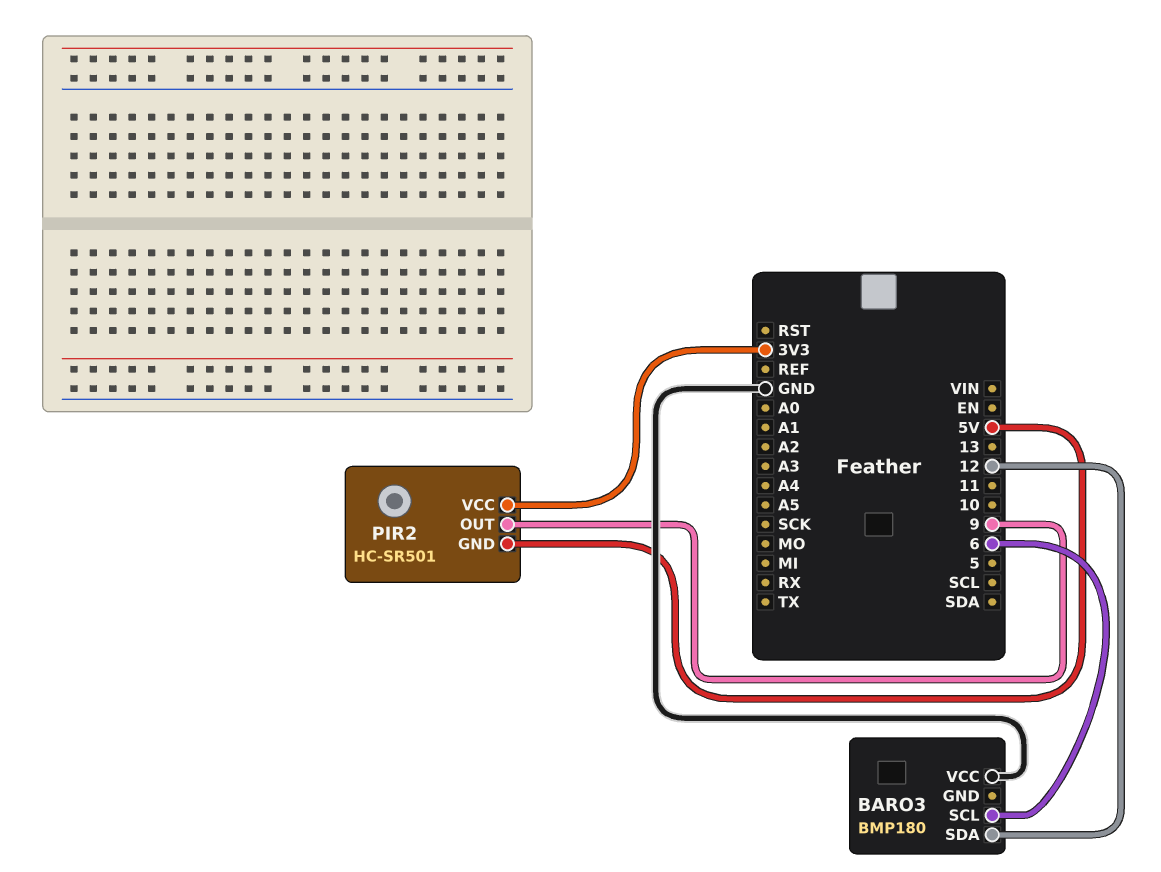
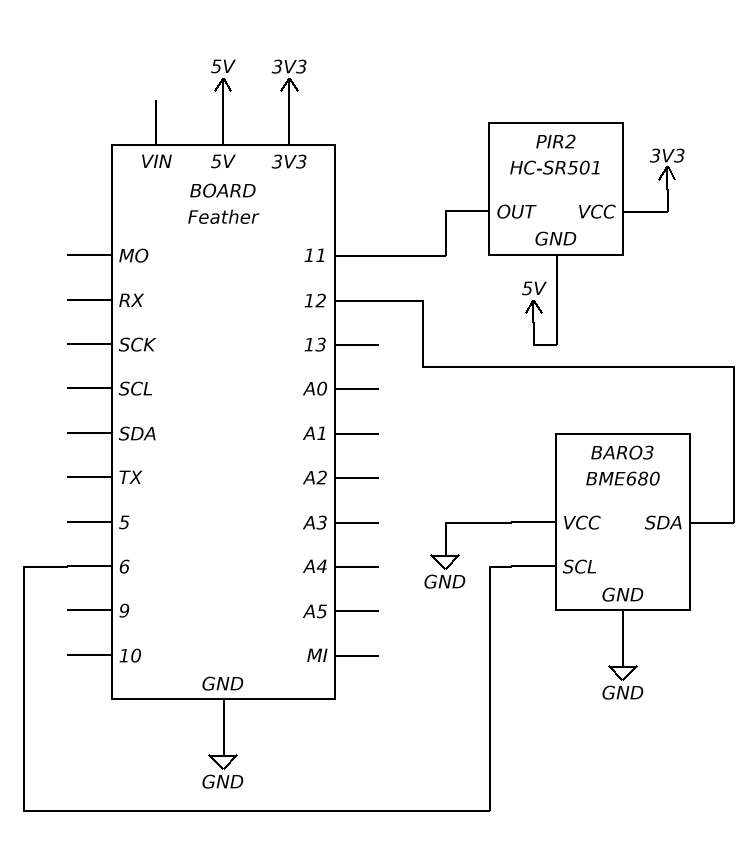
BARO3: BMP180 -> BME680
BARO3 pin GND: none -> GND
PIR2 pin OUT: 9 -> 11

